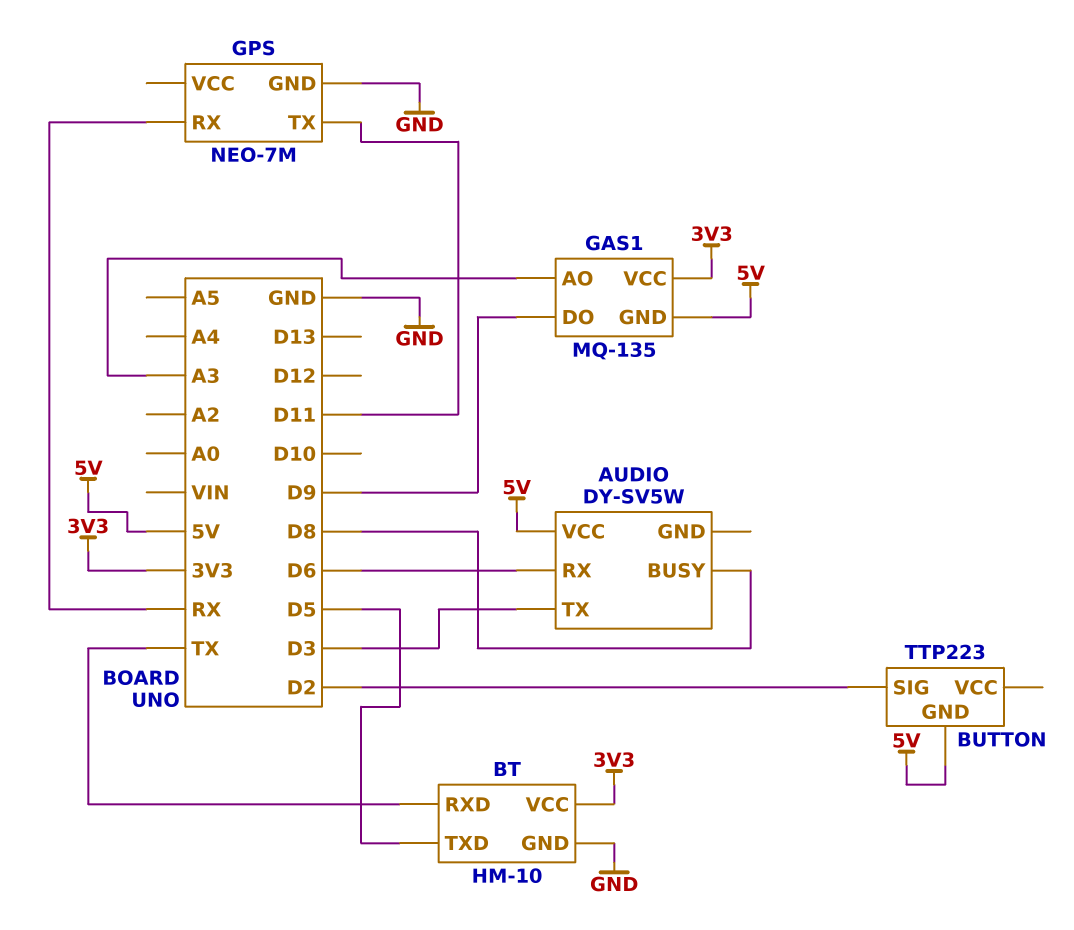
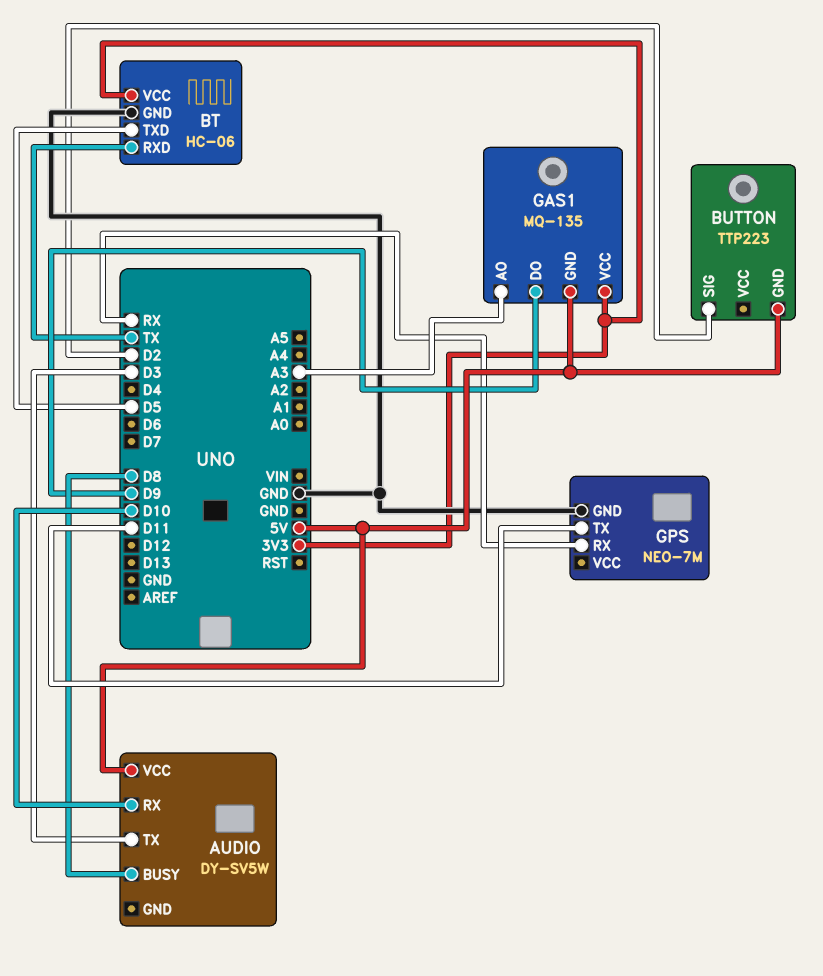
AUDIO pin RX: D6 -> D10
BT: HM-10 -> HC-06

